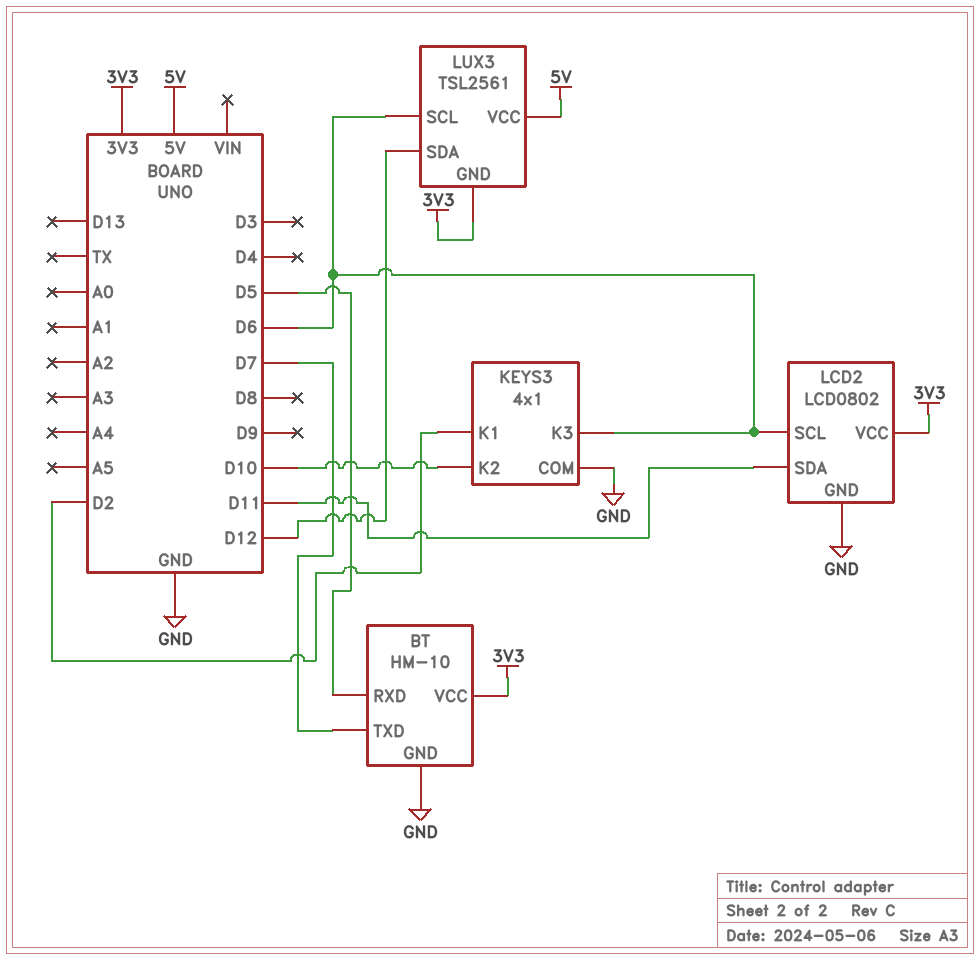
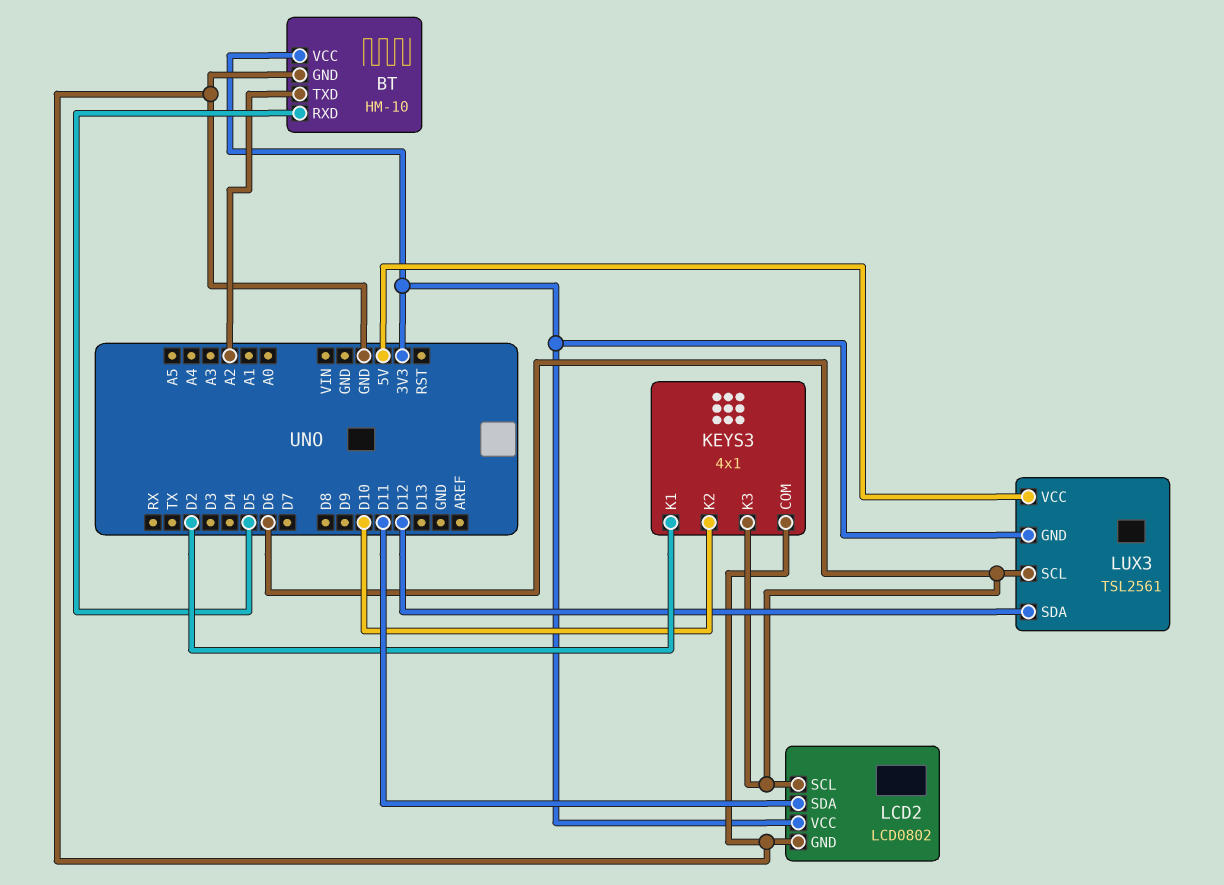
BT pin TXD: D7 -> A2

